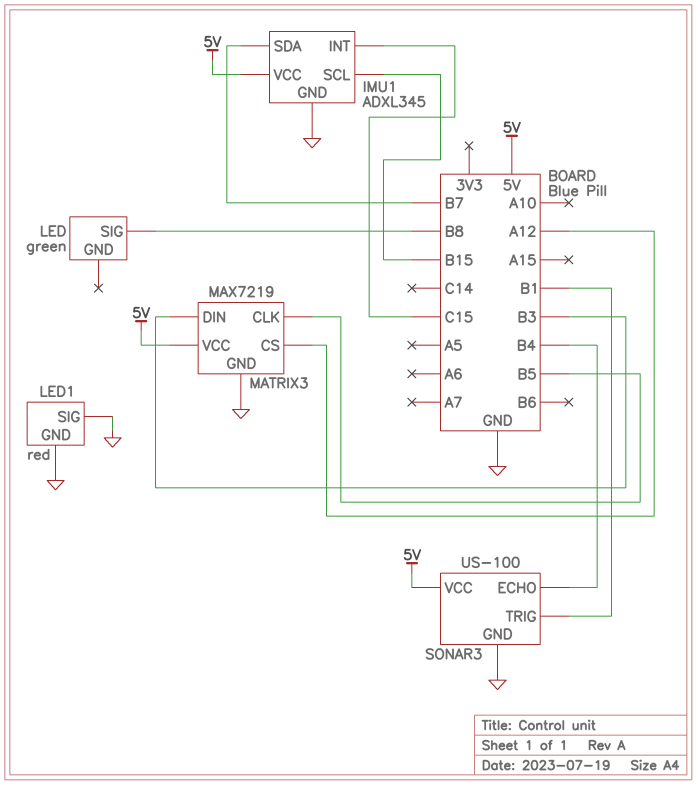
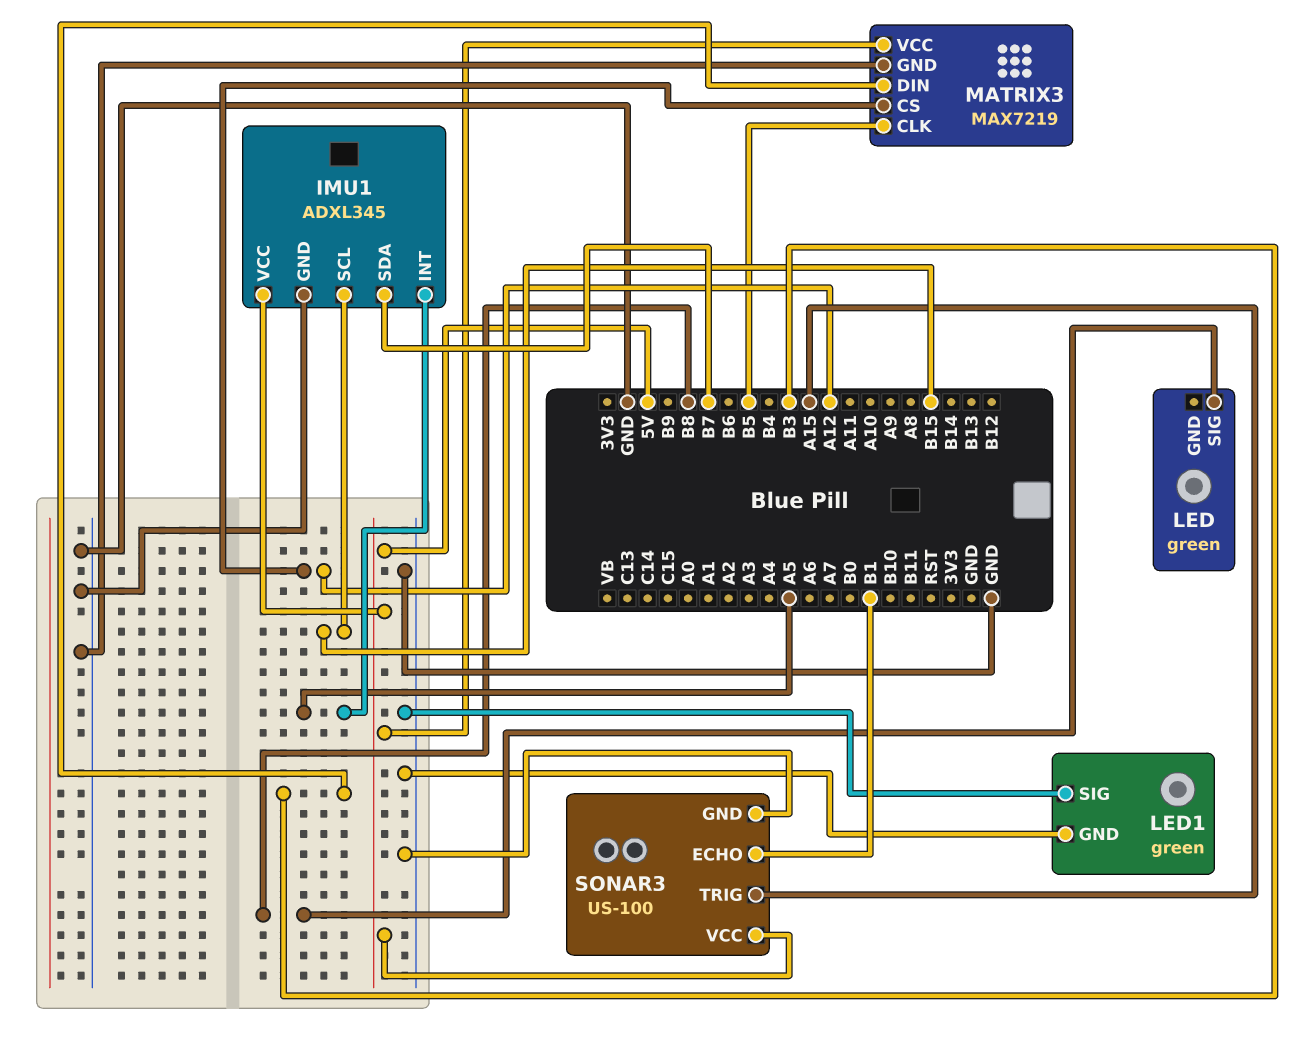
IMU1 pin INT: C15 -> A5
LED1: red -> green
SONAR3 pin ECHO: B4 -> B1
SONAR3 pin TRIG: B1 -> A15

